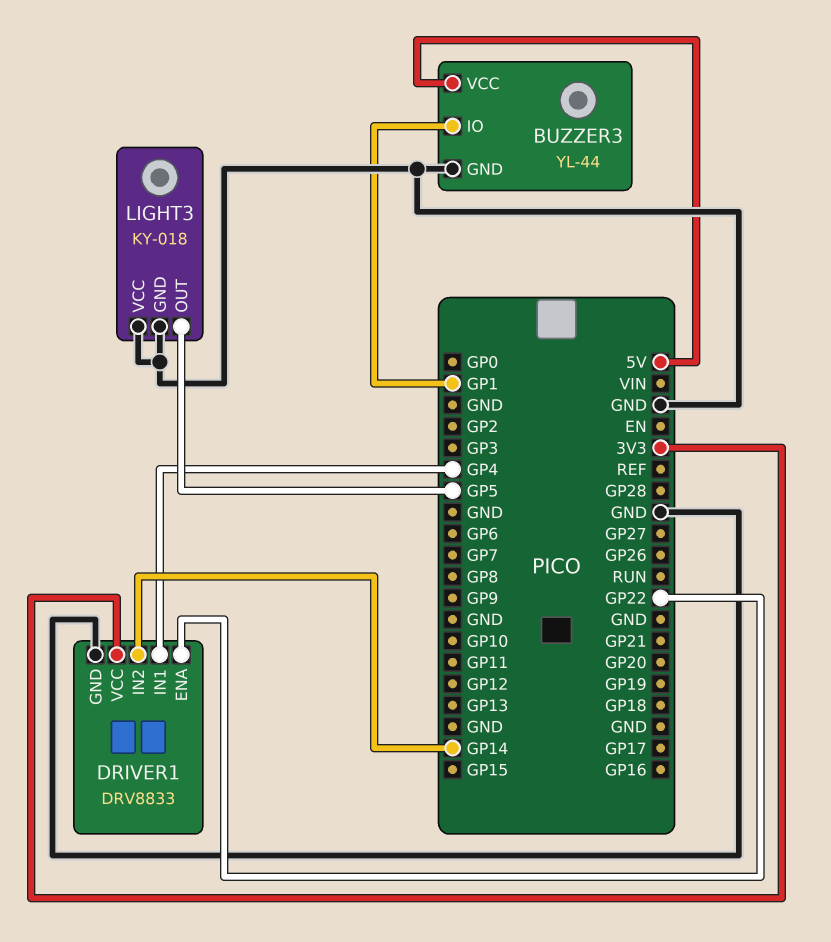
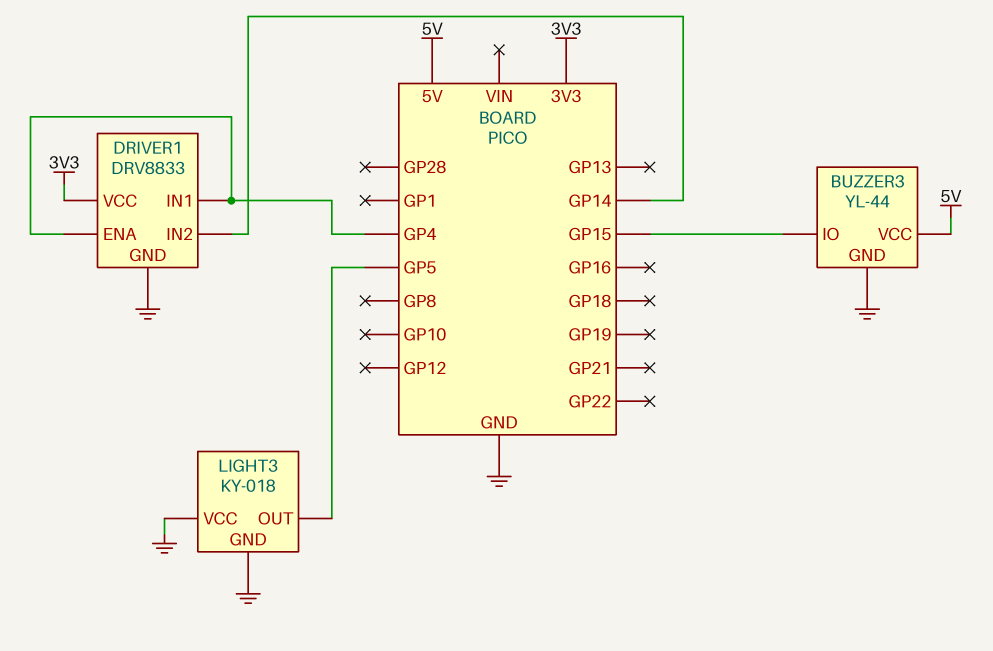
BUZZER3 pin IO: GP1 -> GP15
DRIVER1 pin ENA: GP22 -> GP4

